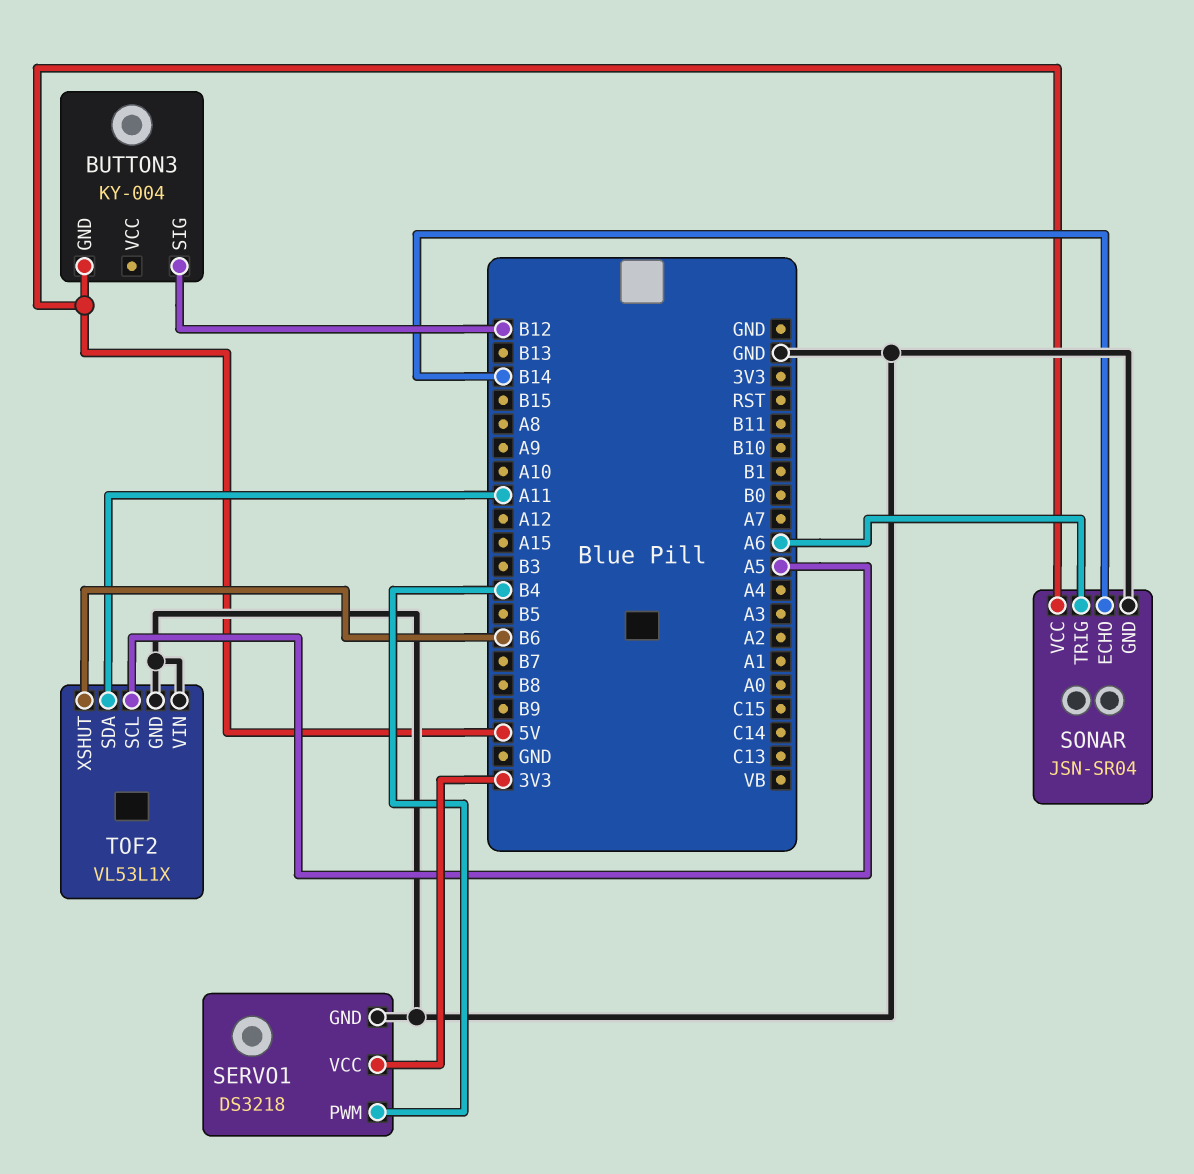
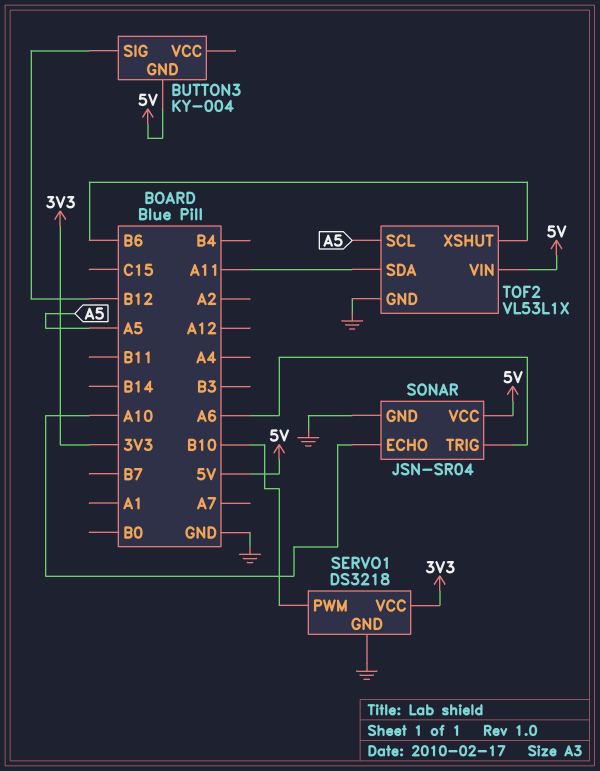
SERVO1 pin PWM: B4 -> B10
SONAR pin ECHO: B14 -> A10
TOF2 pin VIN: GND -> 5V

